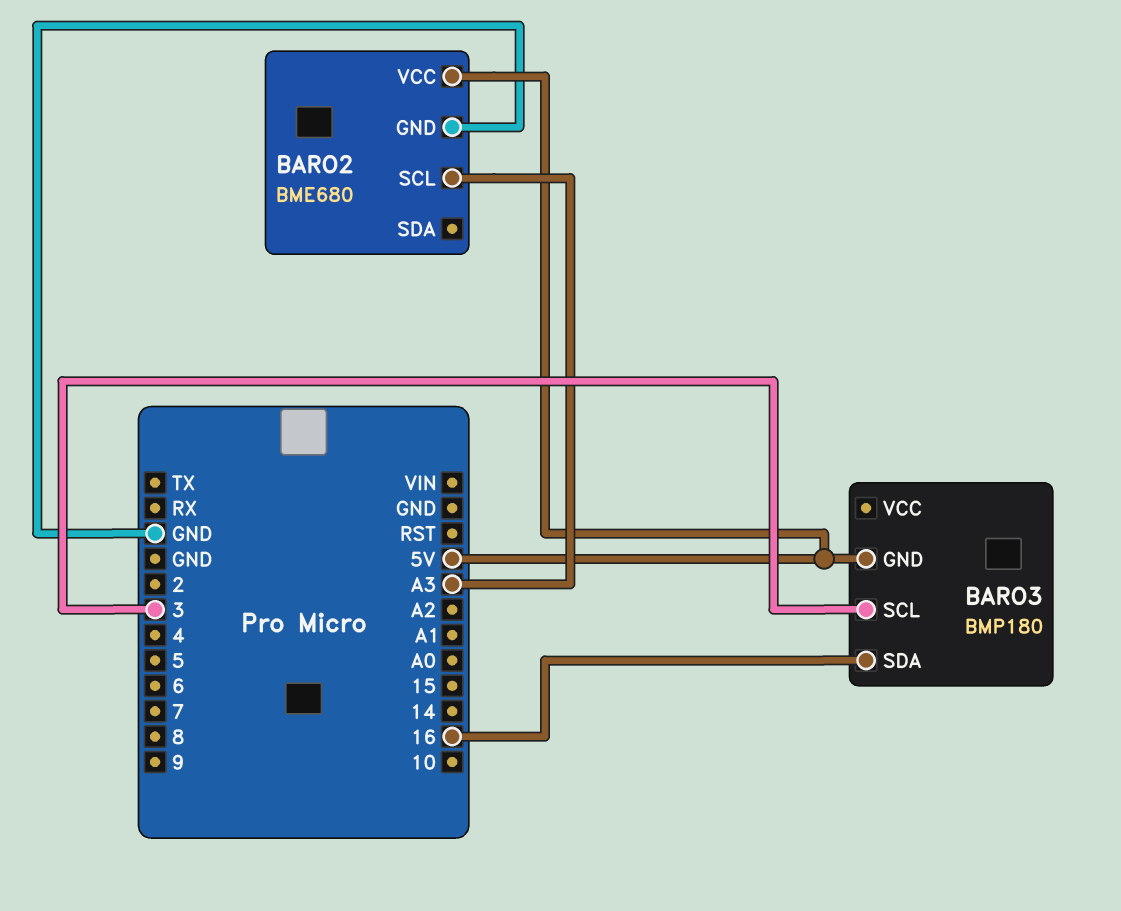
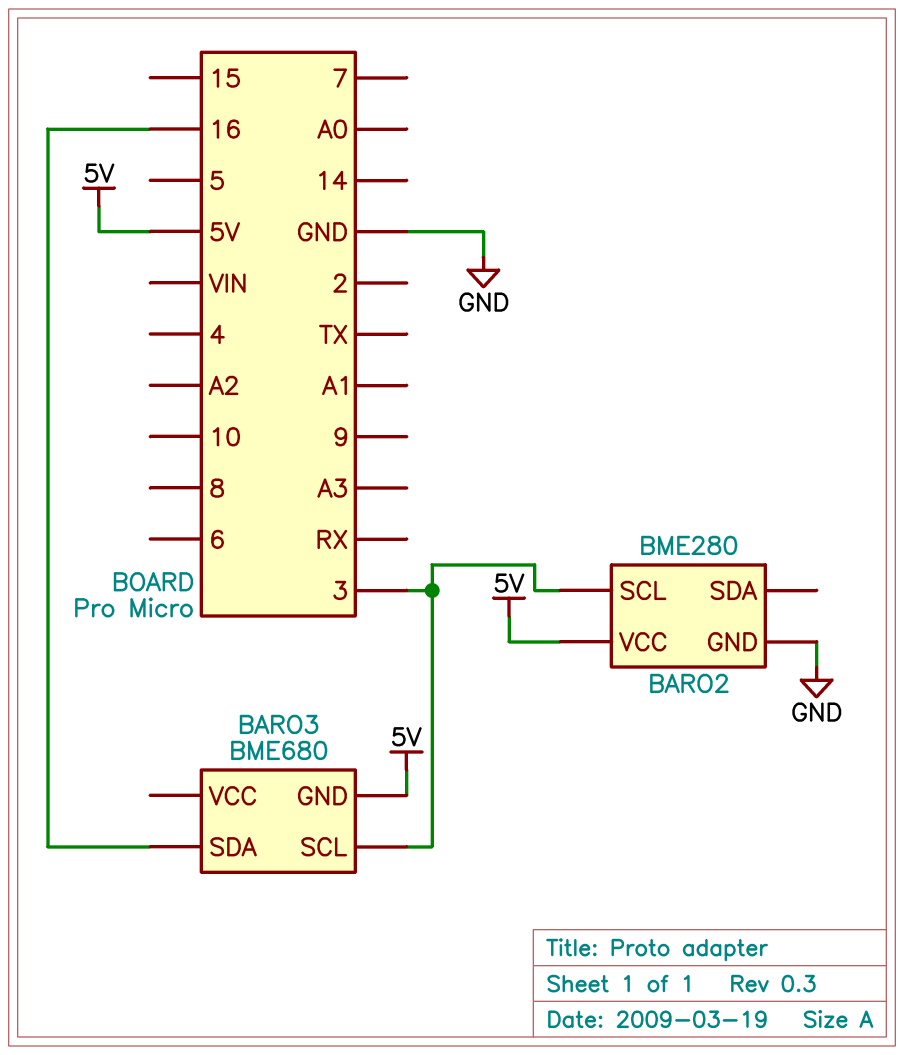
BARO2: BME680 -> BME280
BARO2 pin SCL: A3 -> 3
BARO3: BMP180 -> BME680

